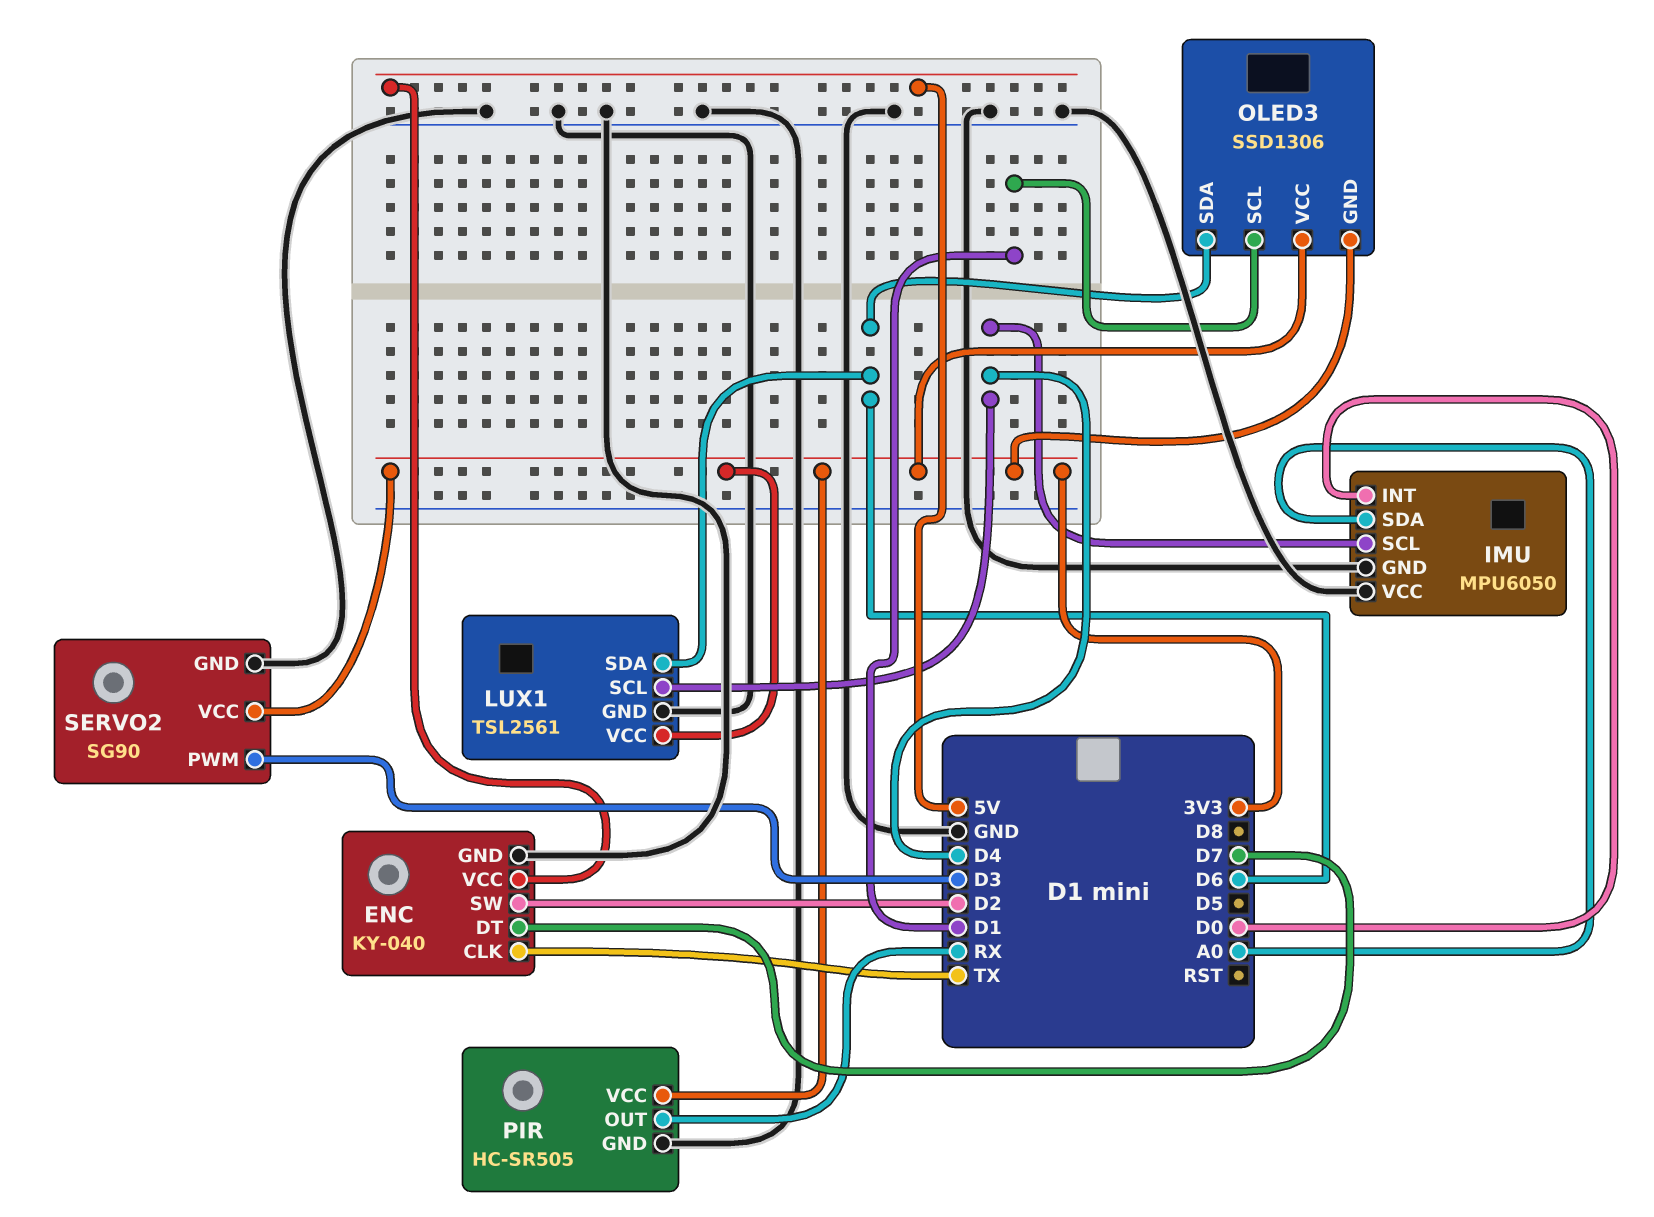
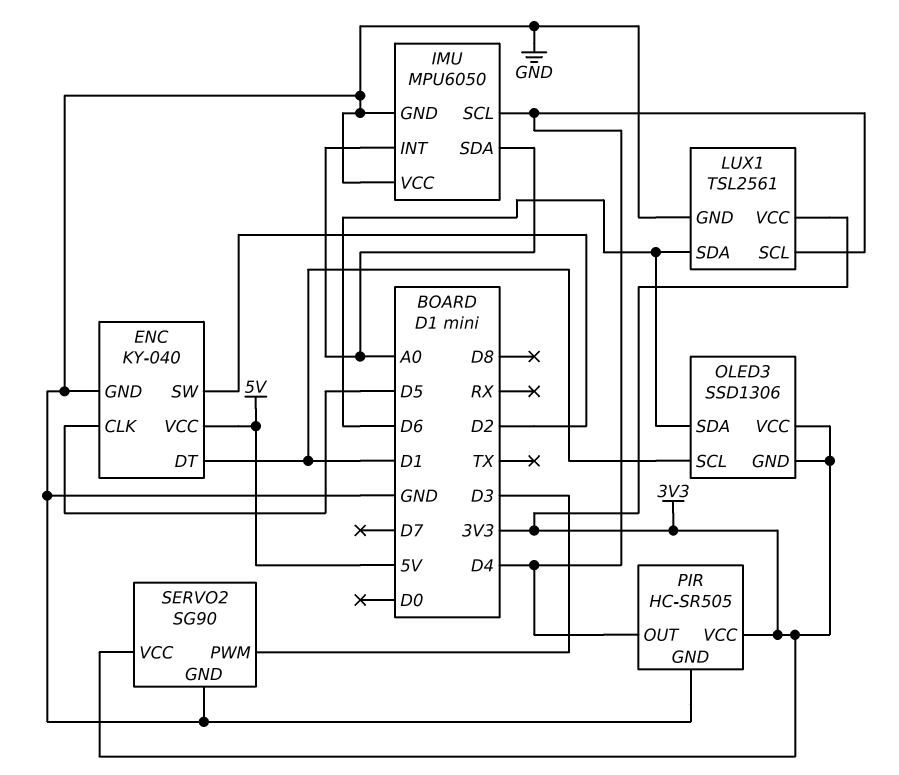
ENC pin CLK: TX -> D5
ENC pin DT: D7 -> D1
IMU pin INT: D0 -> A0
PIR pin OUT: RX -> D4

